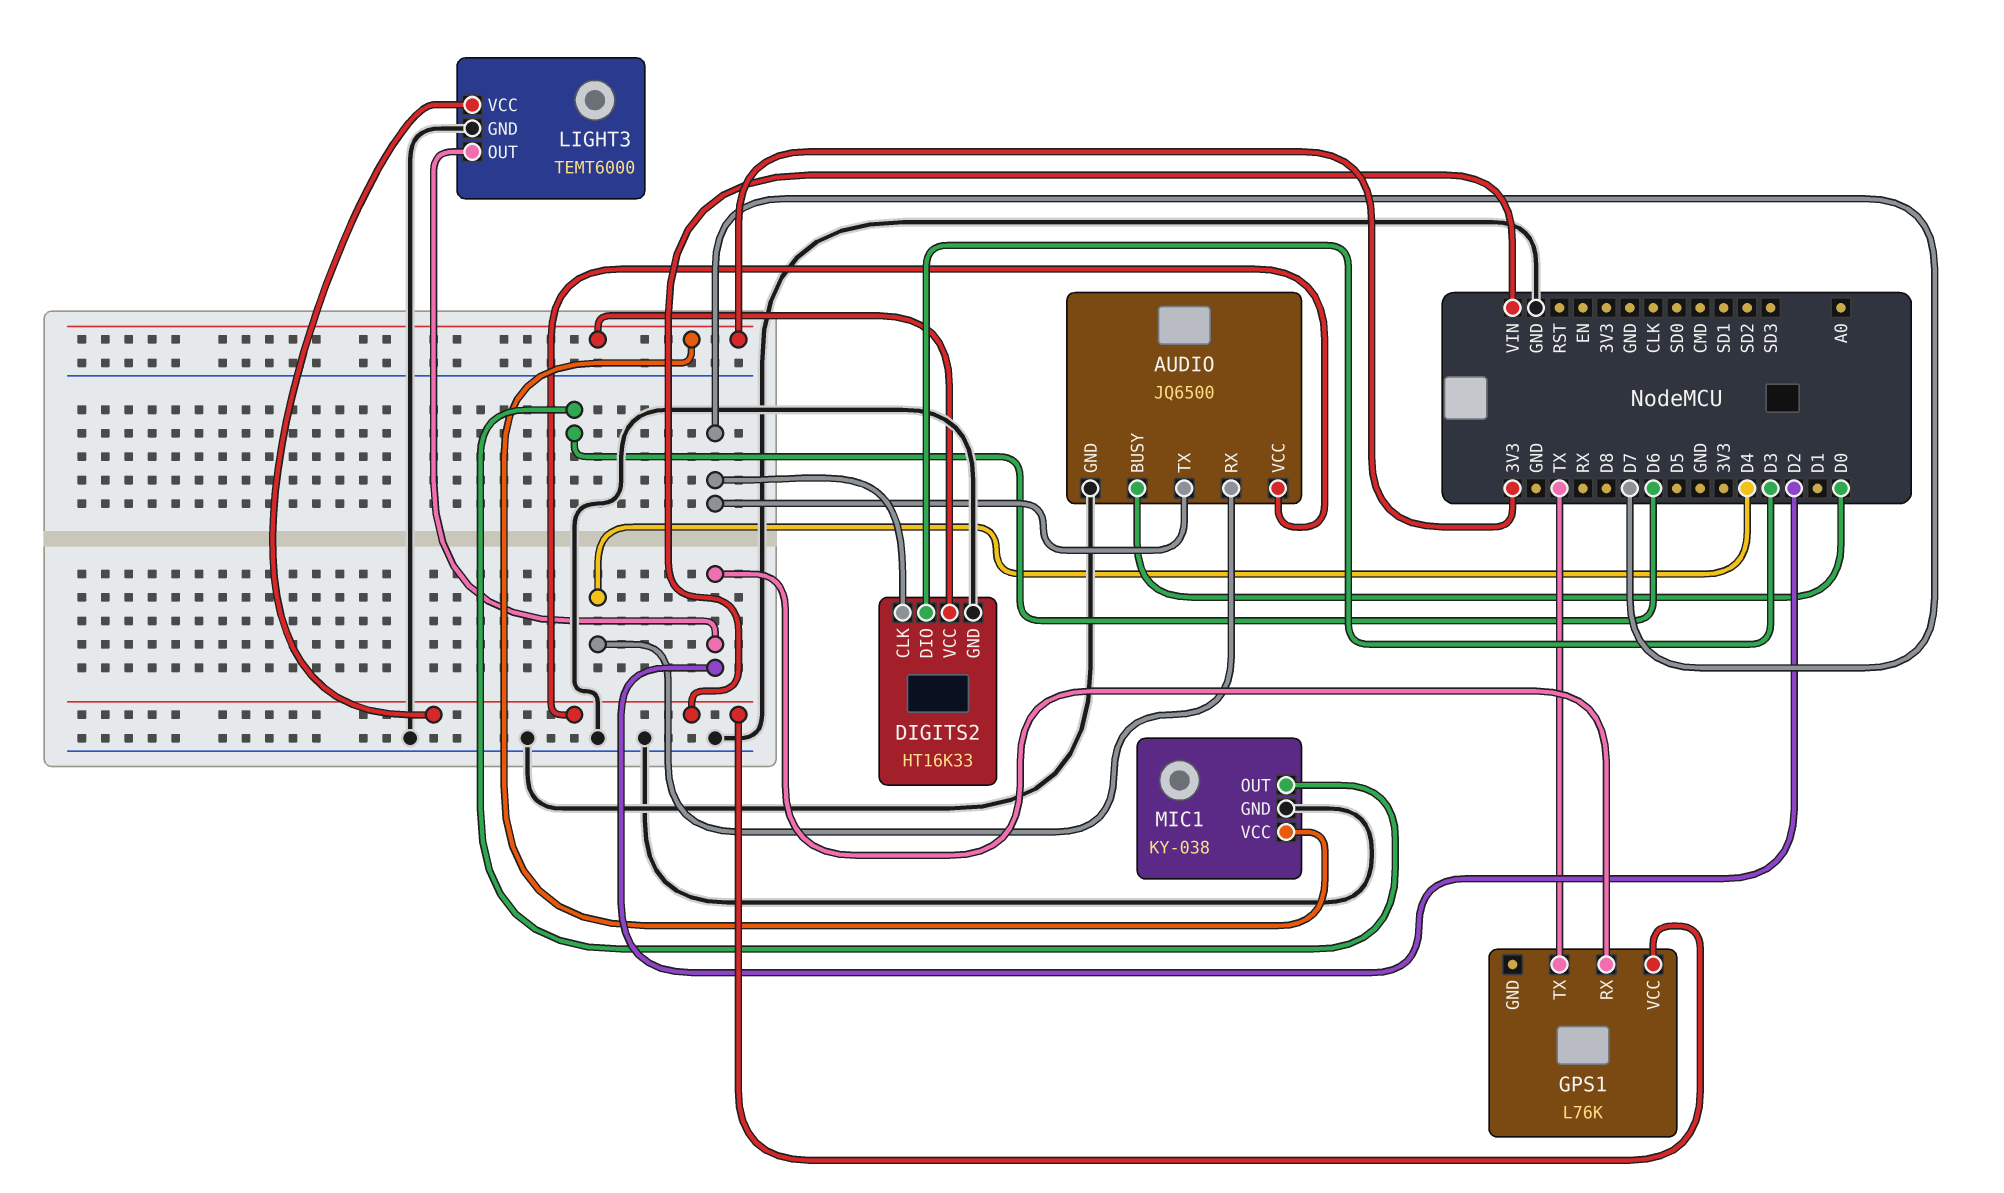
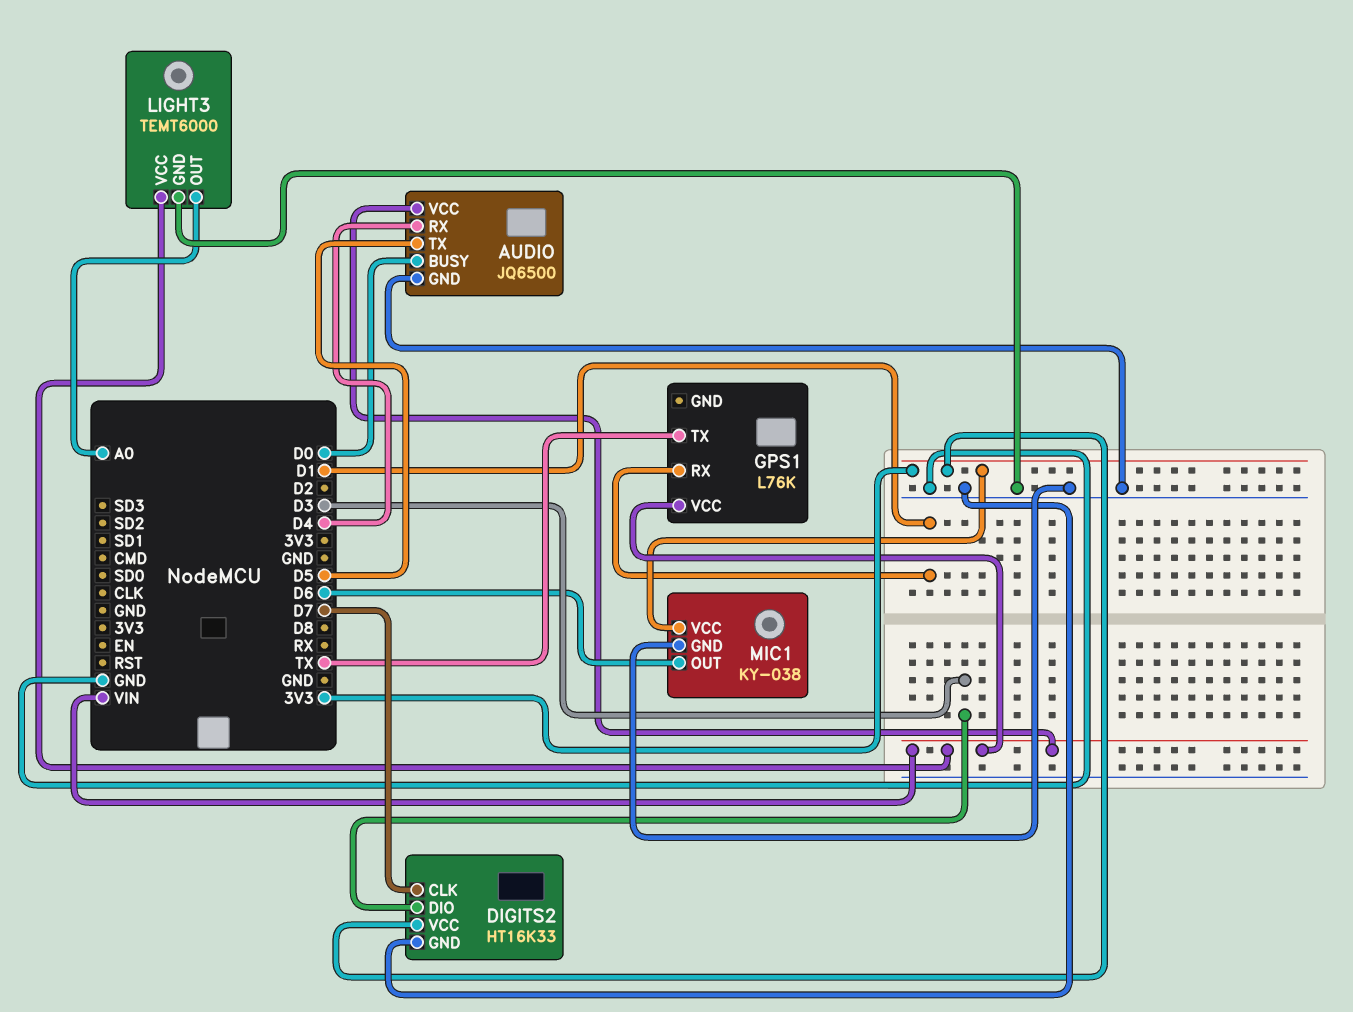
AUDIO pin TX: D7 -> D5
GPS1 pin RX: D2 -> D1
LIGHT3 pin OUT: D2 -> A0

